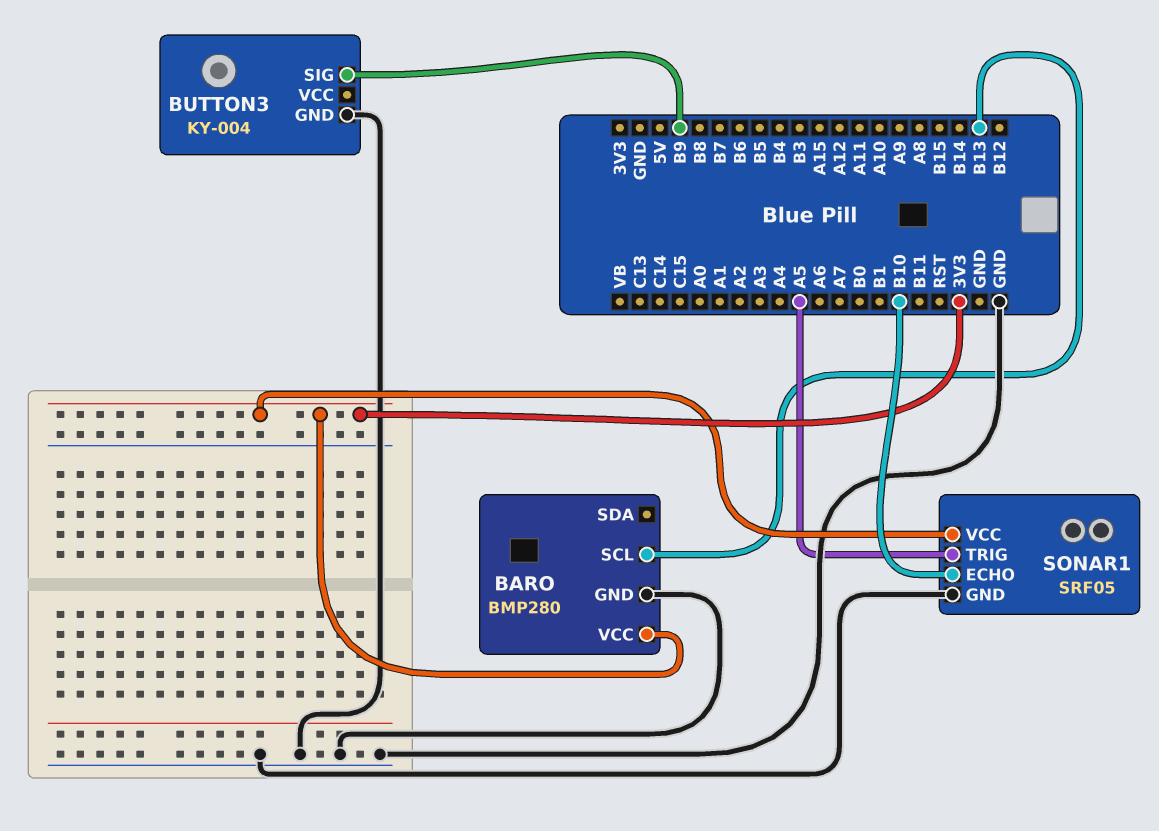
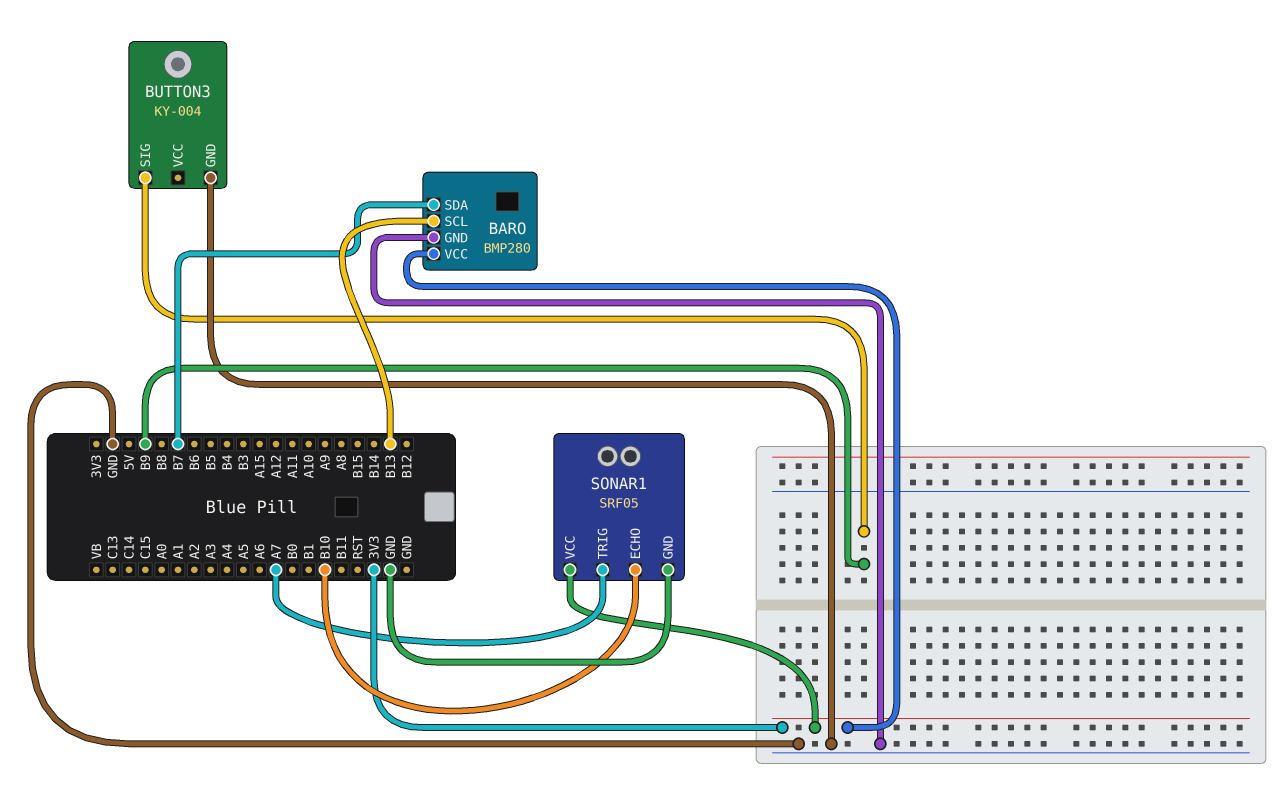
BARO pin SDA: none -> B7
SONAR1 pin TRIG: A5 -> A7

